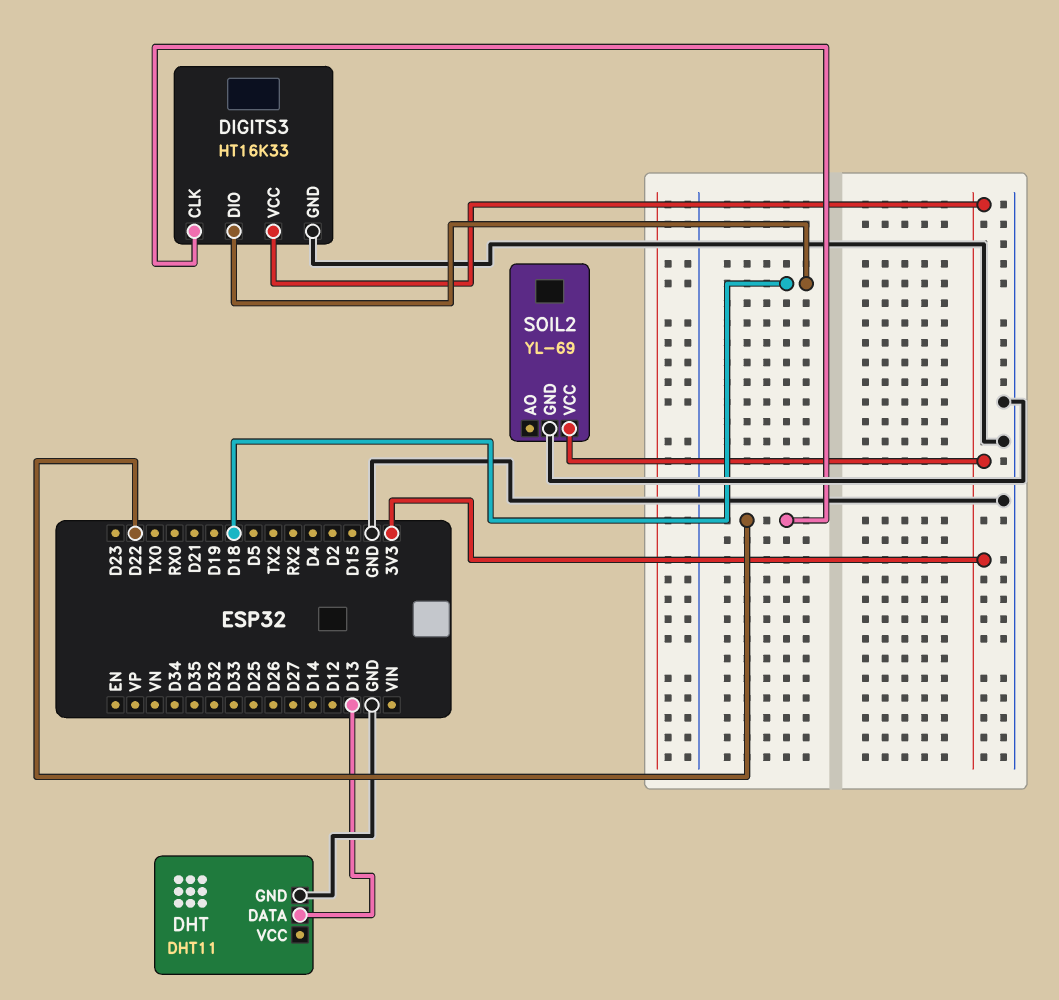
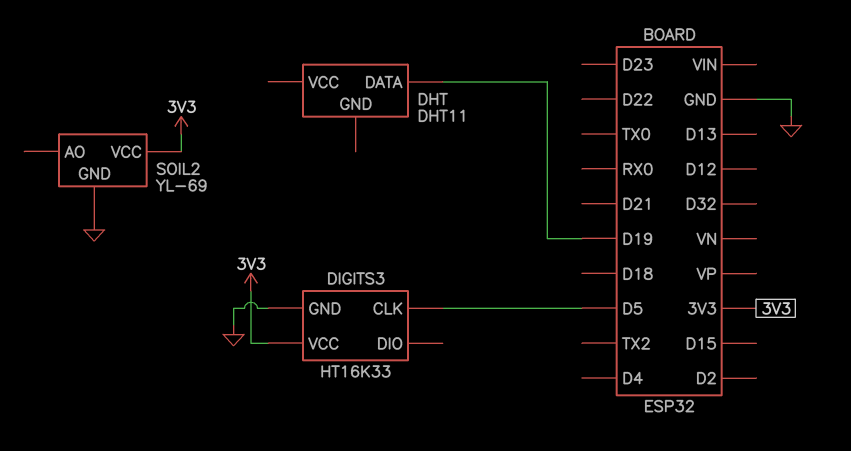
DHT pin DATA: D13 -> D19
DHT pin GND: GND -> none
DIGITS3 pin CLK: D22 -> D5
DIGITS3 pin DIO: D18 -> none

